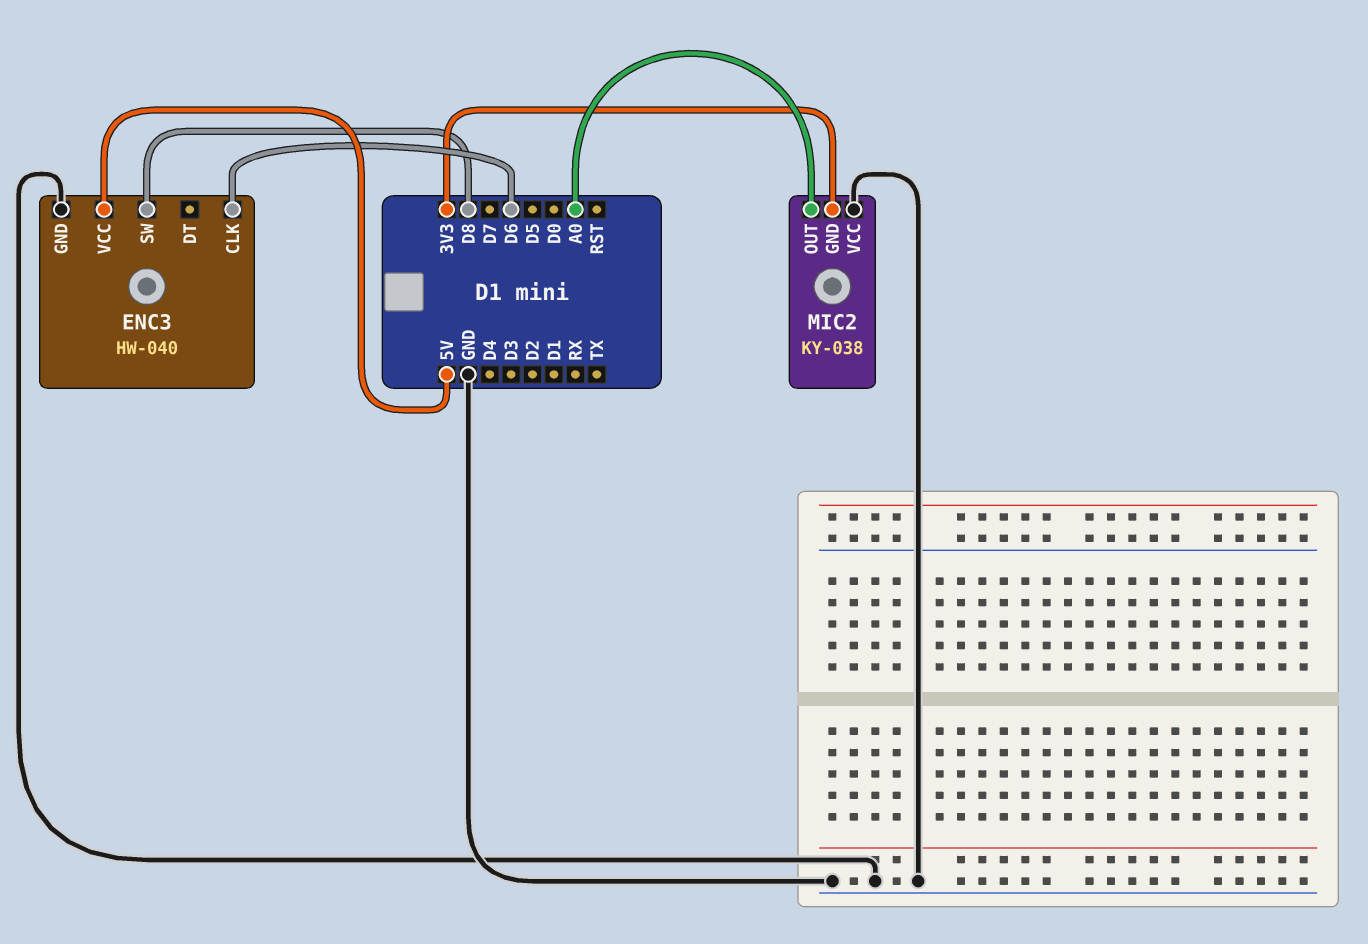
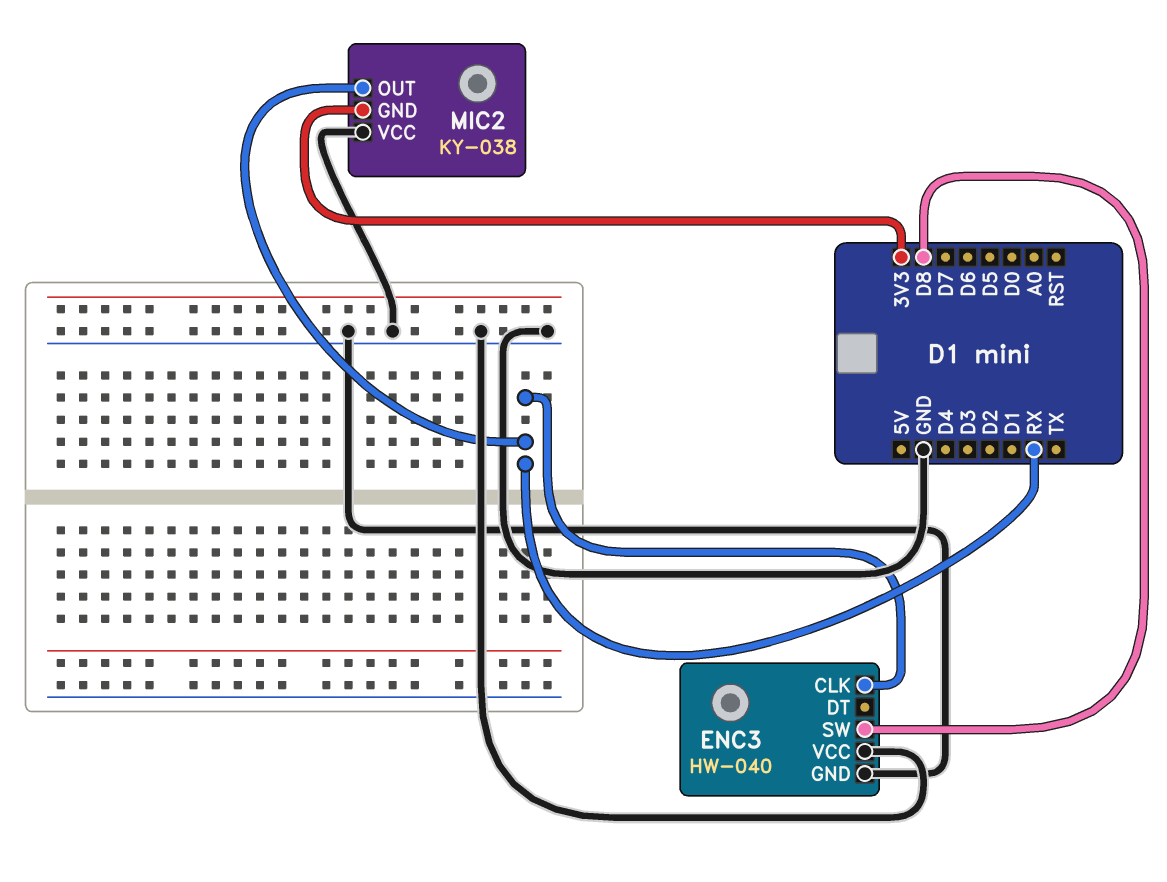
ENC3 pin CLK: D6 -> RX
ENC3 pin VCC: 5V -> GND
MIC2 pin OUT: A0 -> RX

